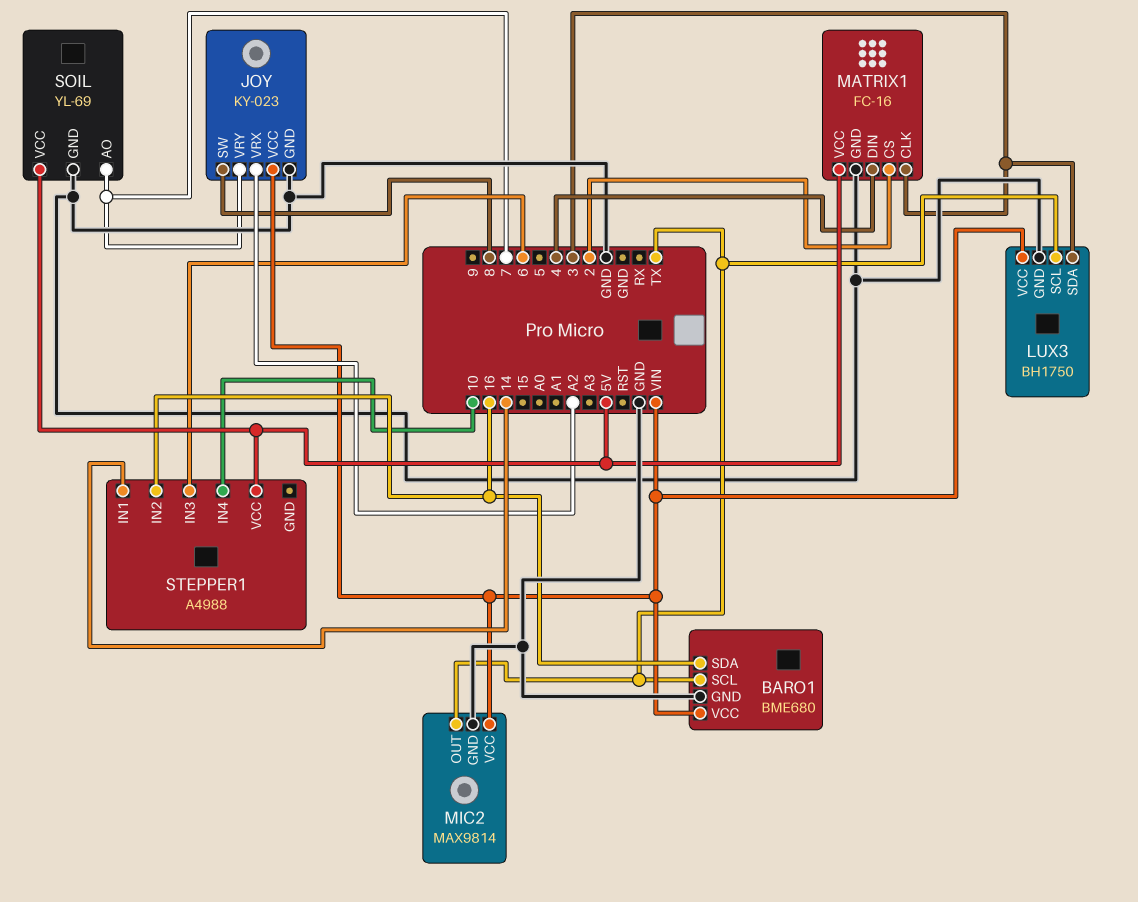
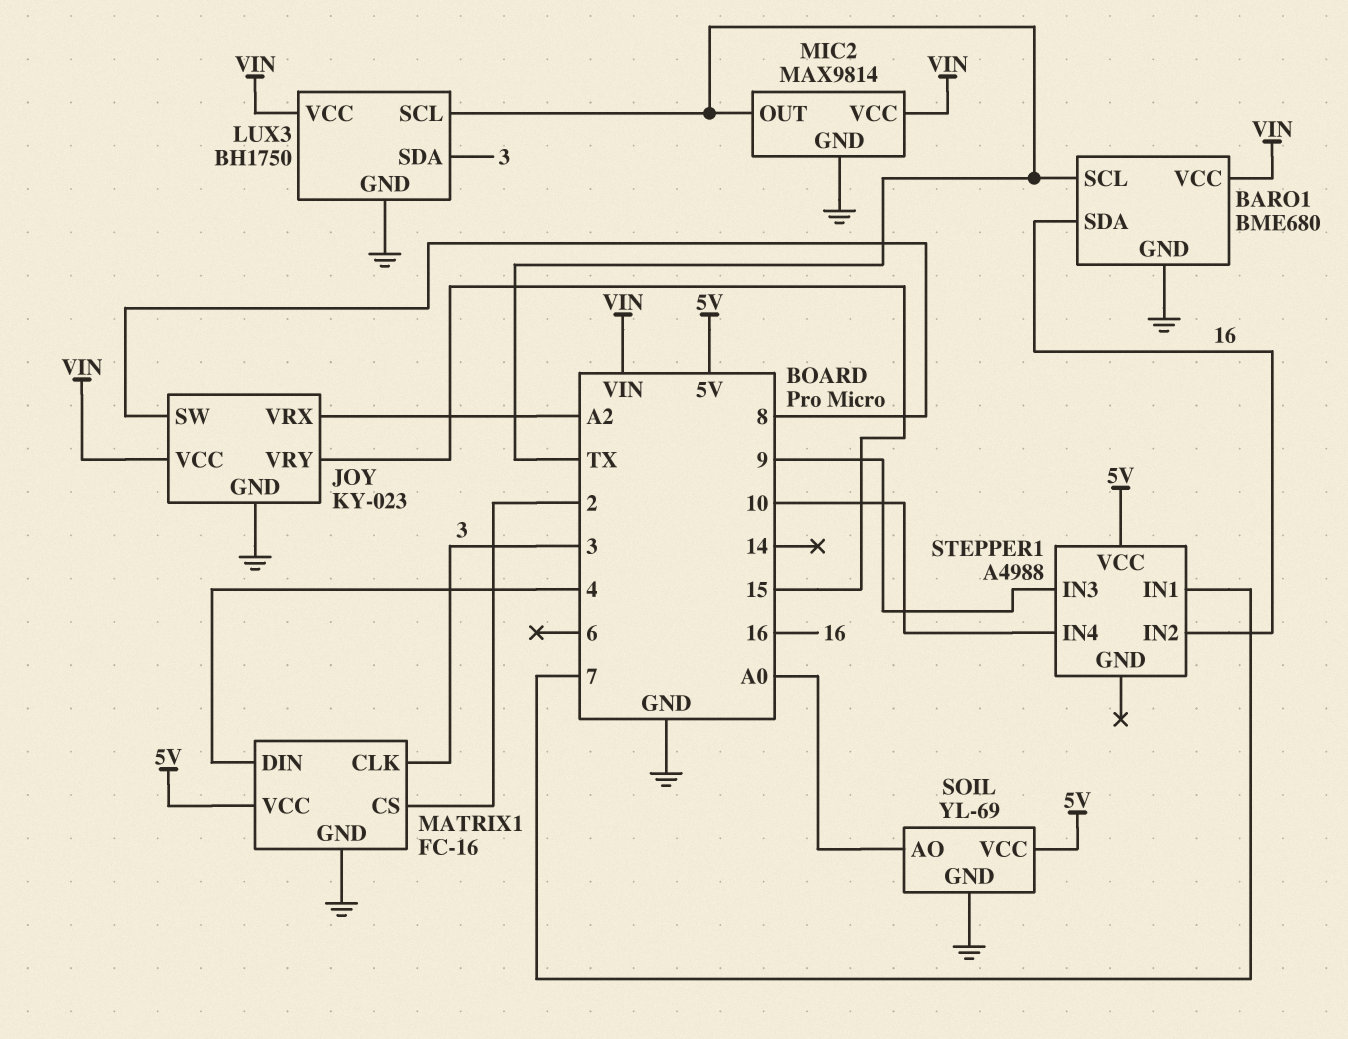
JOY pin VRY: 7 -> 15
SOIL pin AO: 7 -> A0
STEPPER1 pin IN1: 14 -> 7
STEPPER1 pin IN3: 6 -> 9

